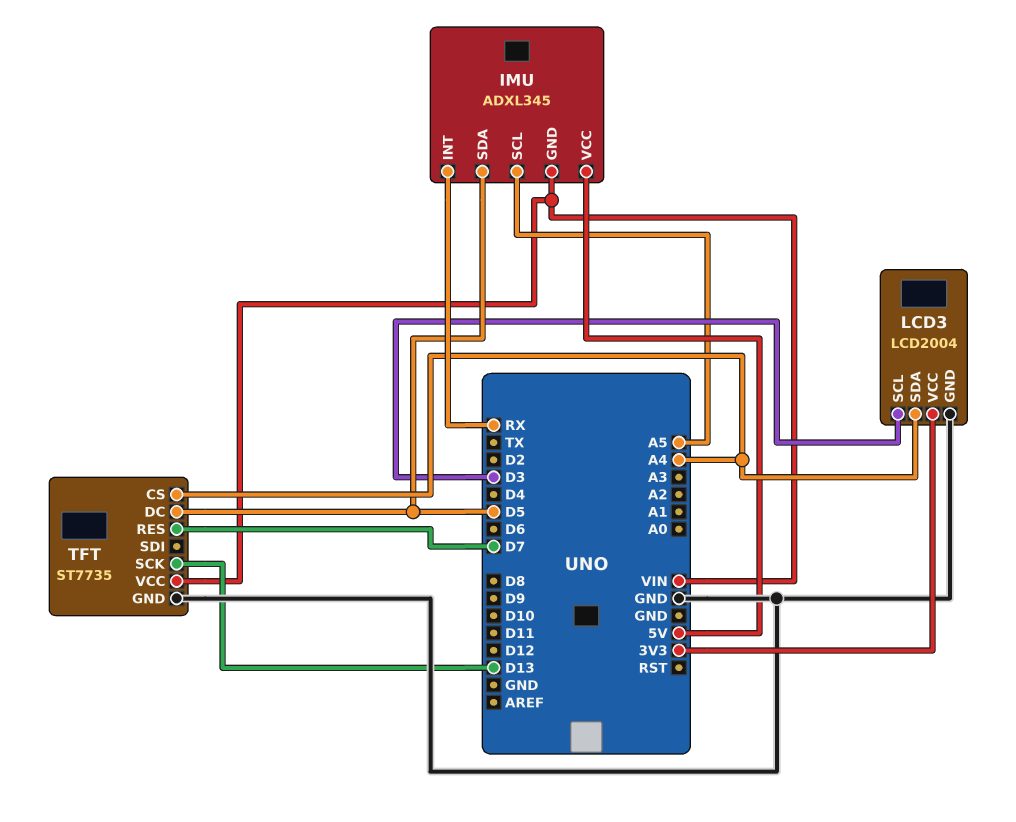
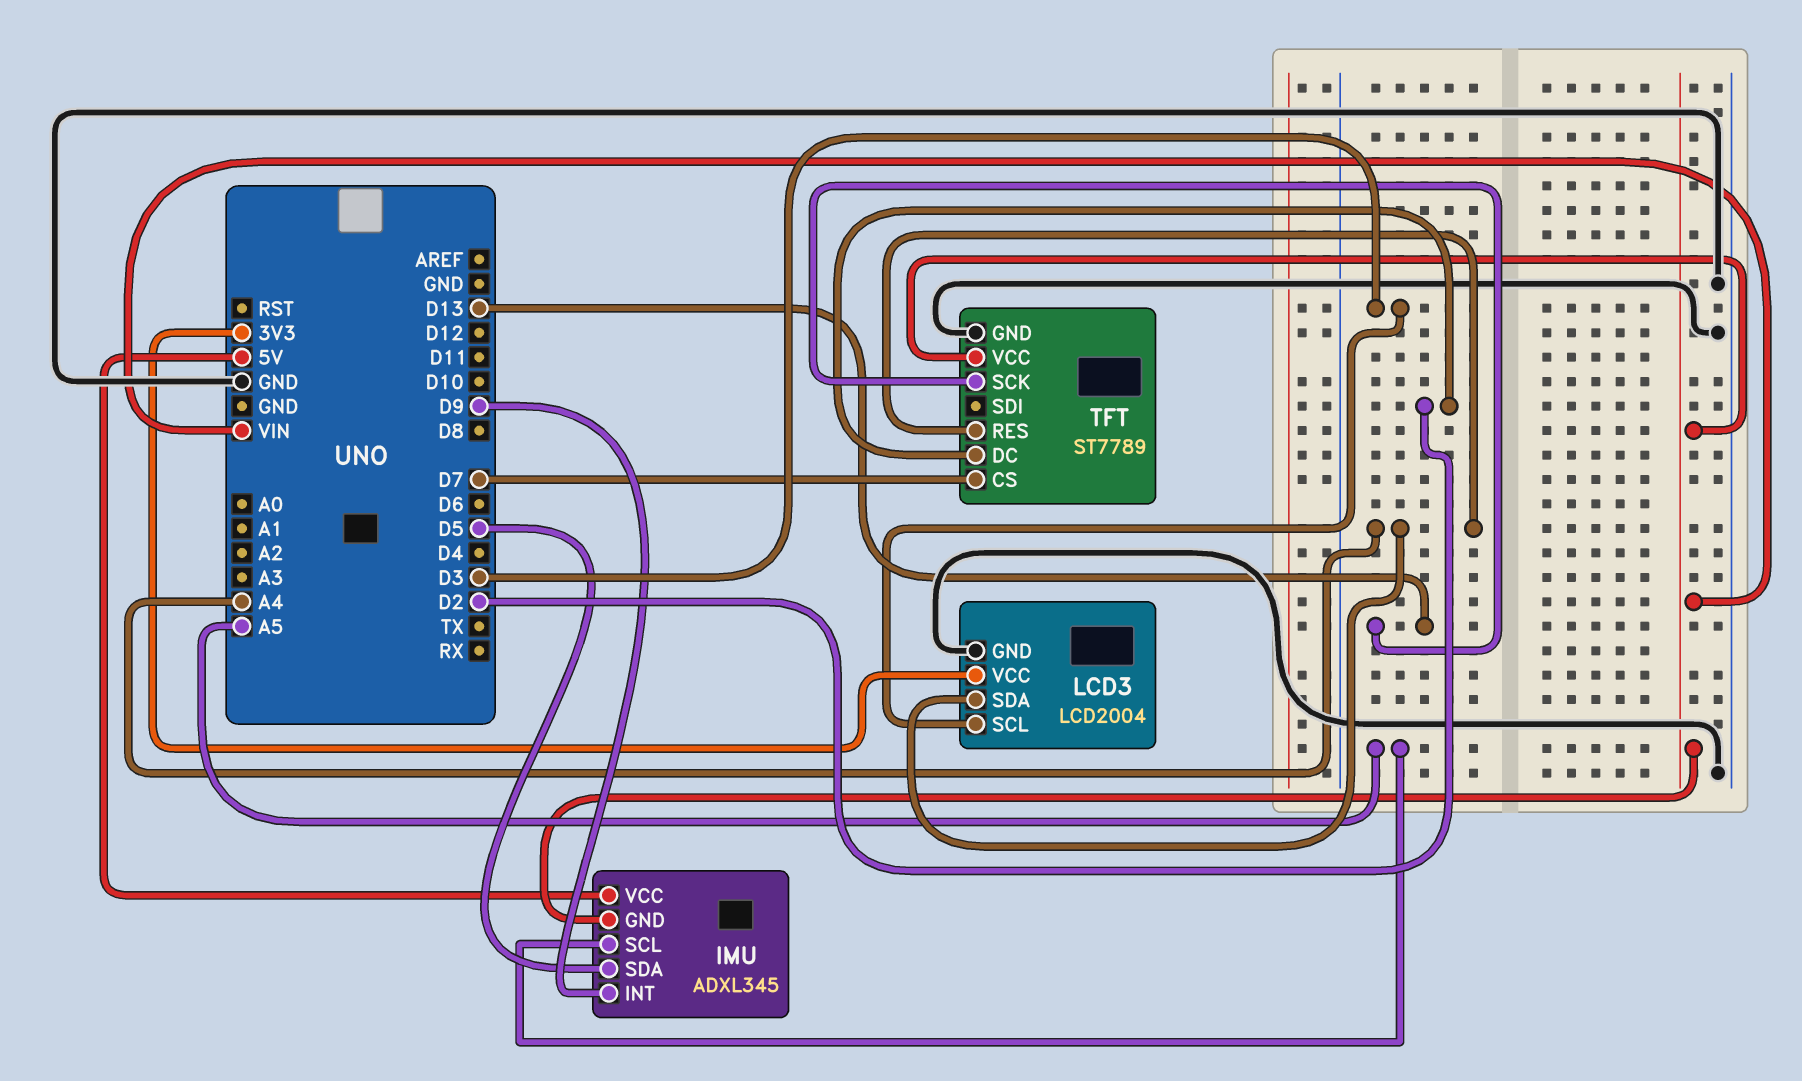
IMU pin INT: RX -> D9
TFT: ST7735 -> ST7789
TFT pin CS: A4 -> D7
TFT pin DC: D5 -> D2
TFT pin RES: D7 -> A4

